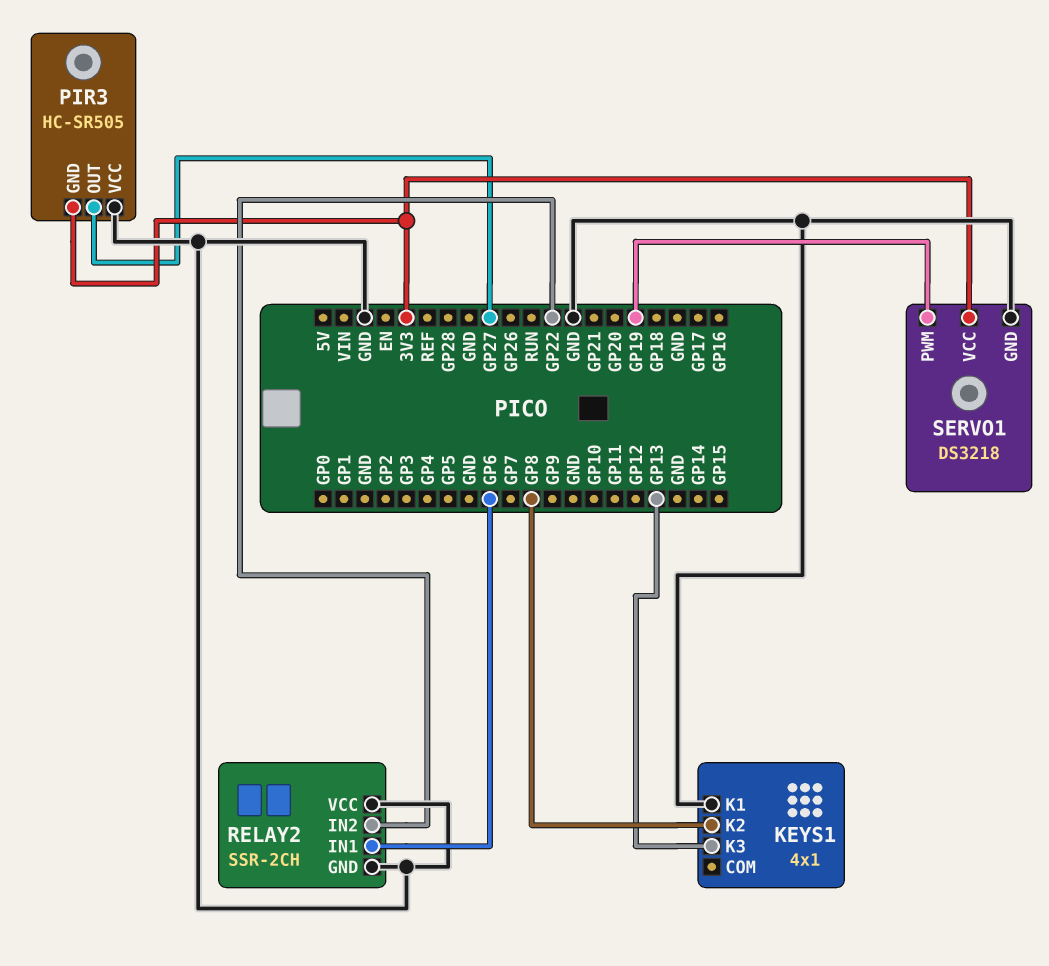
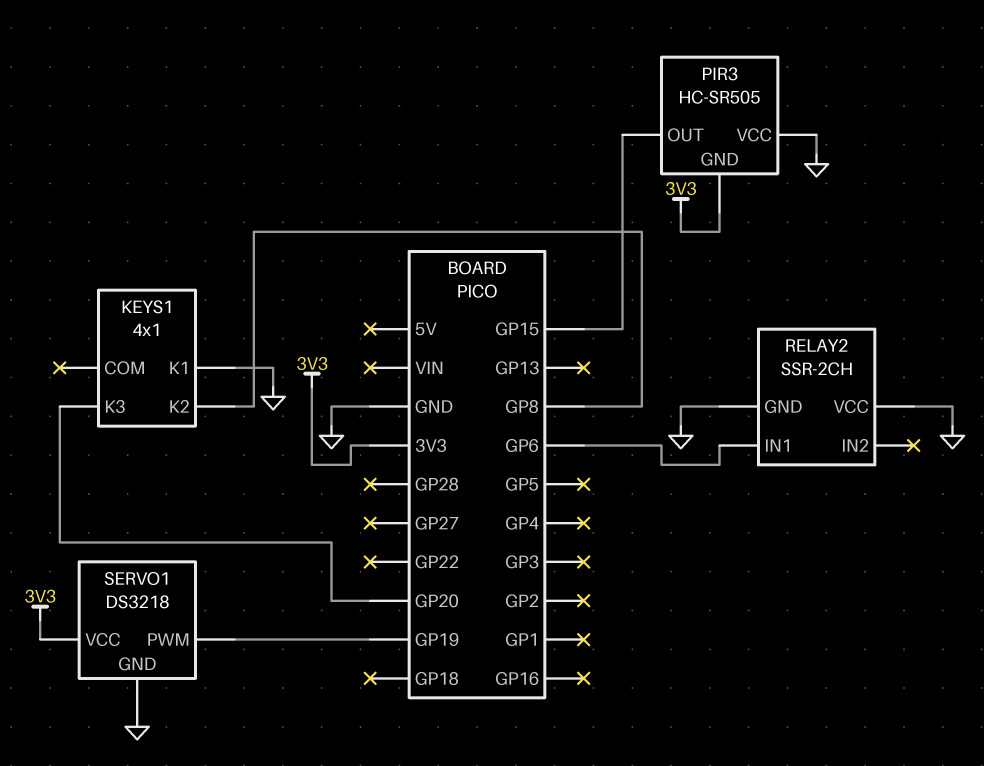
KEYS1 pin K3: GP13 -> GP20
PIR3 pin OUT: GP27 -> GP15
RELAY2 pin IN2: GP22 -> none

